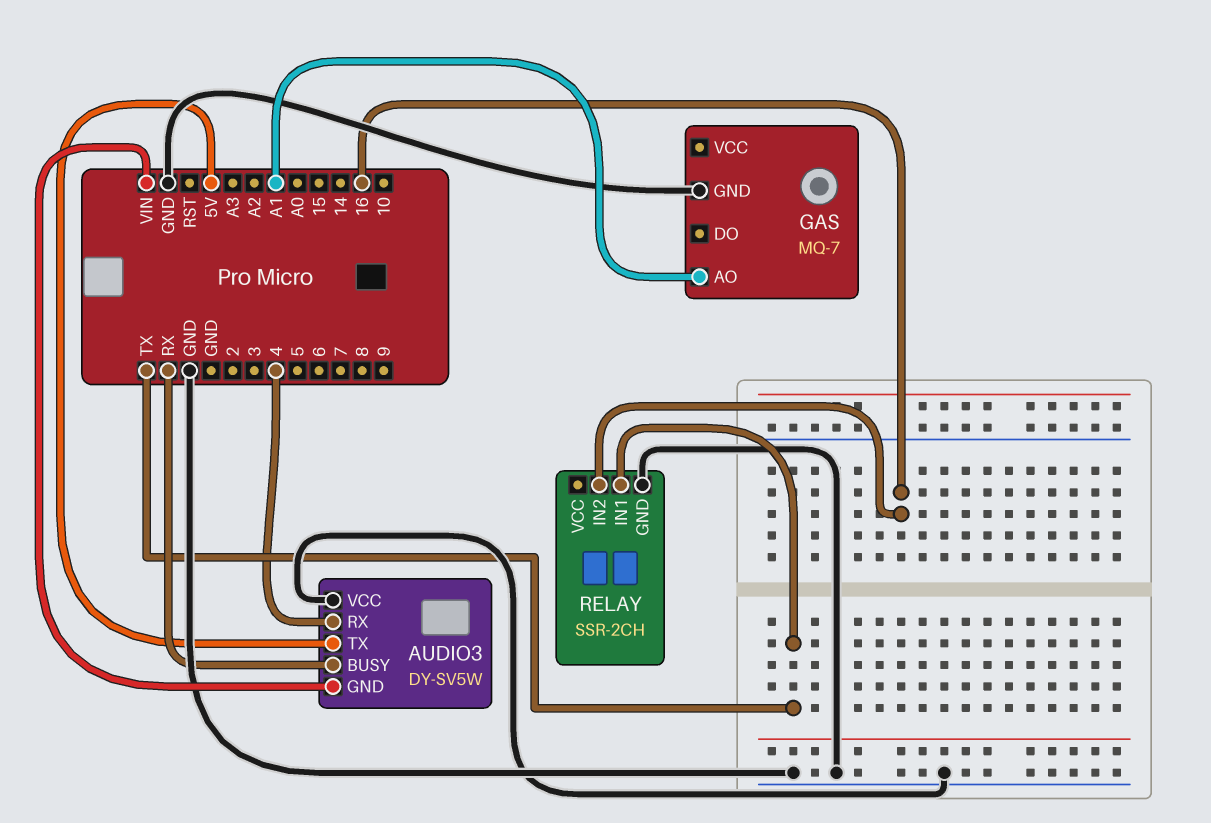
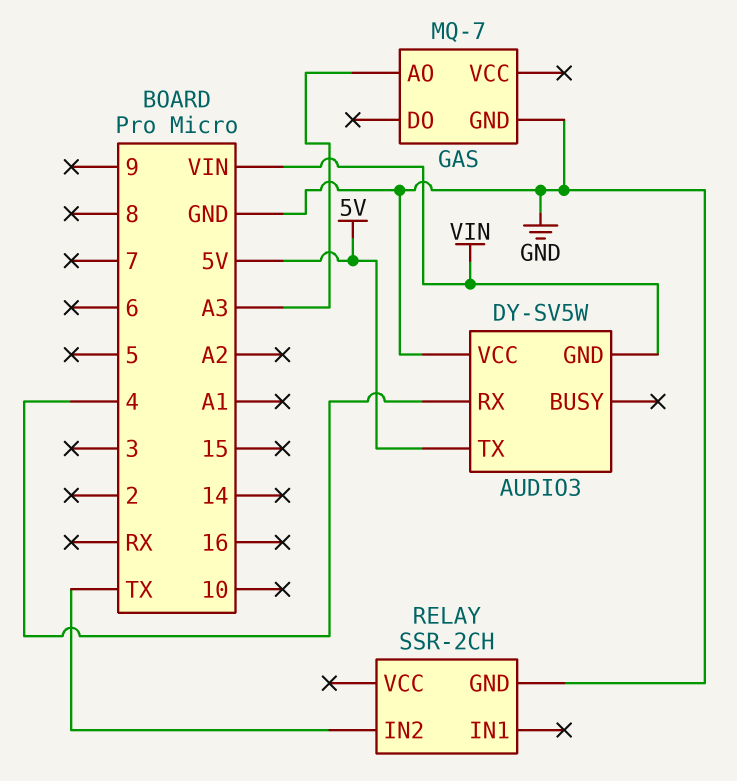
AUDIO3 pin BUSY: RX -> none
GAS pin AO: A1 -> A3
RELAY pin IN1: TX -> none
RELAY pin IN2: 16 -> TX

